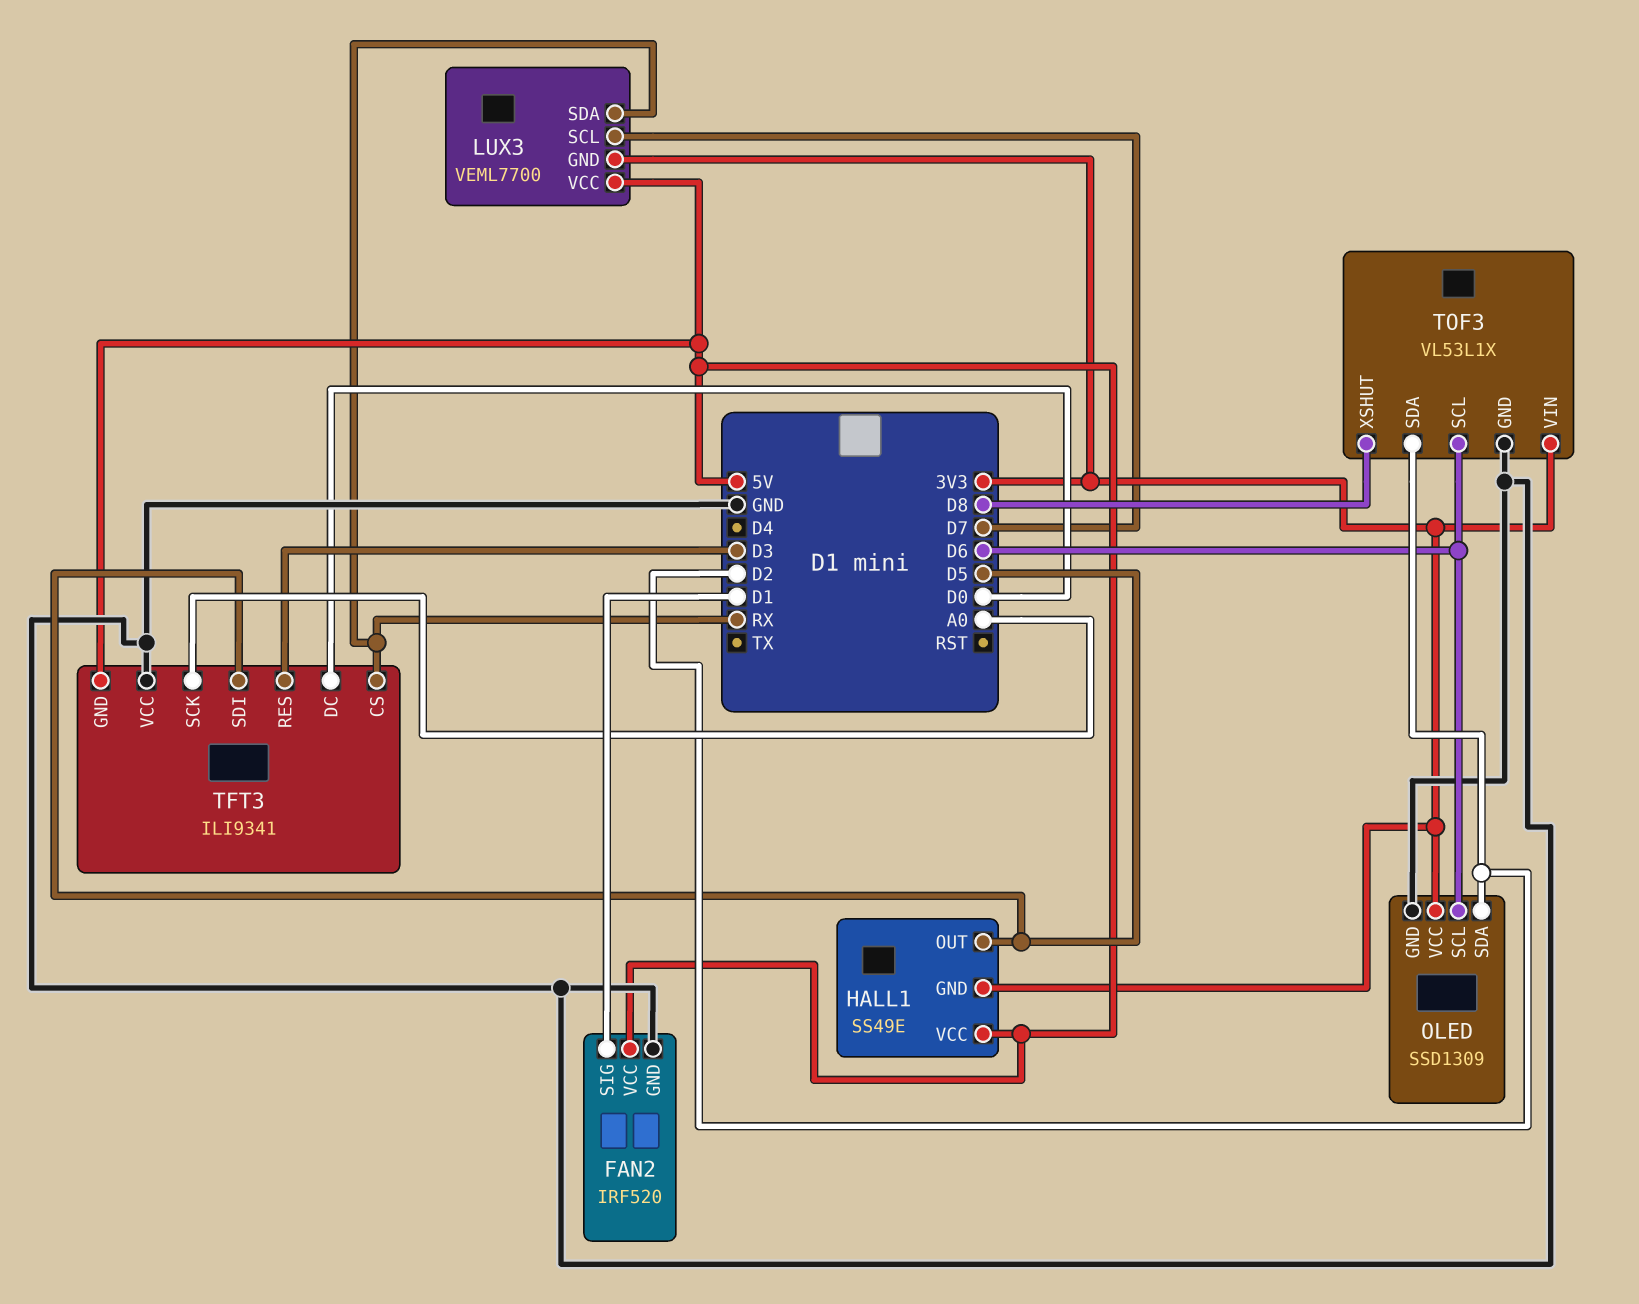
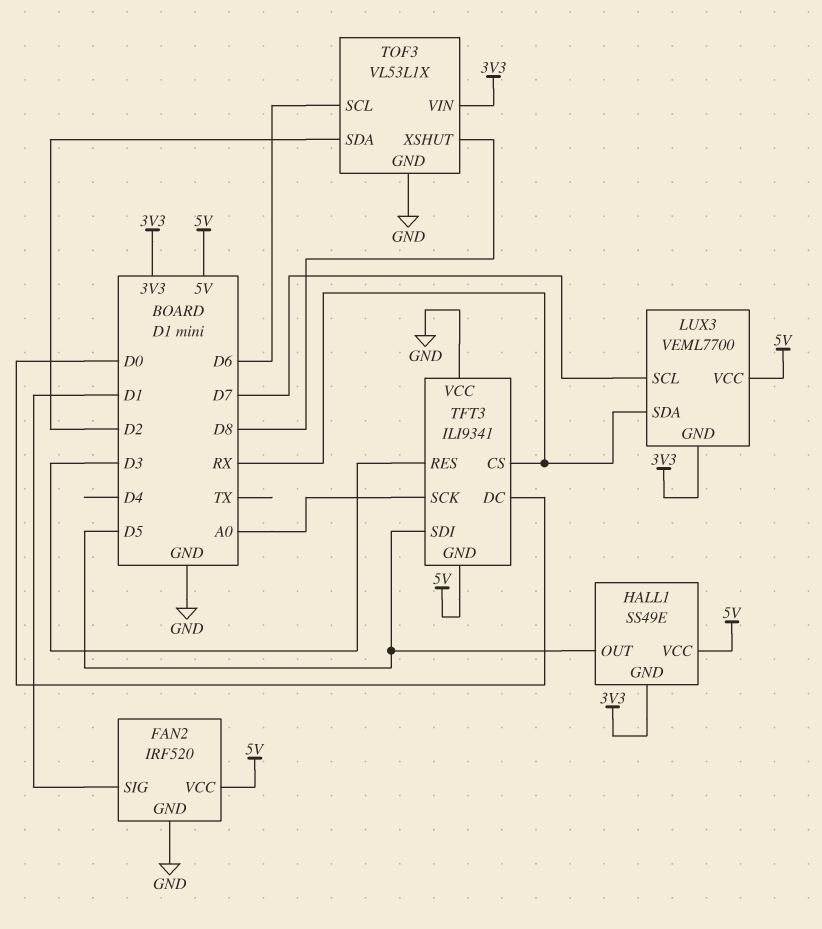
OLED: SSD1309 -> none
OLED pin GND: GND -> none
OLED pin SCL: D6 -> none
OLED pin SDA: D2 -> none
OLED pin VCC: 3V3 -> none

